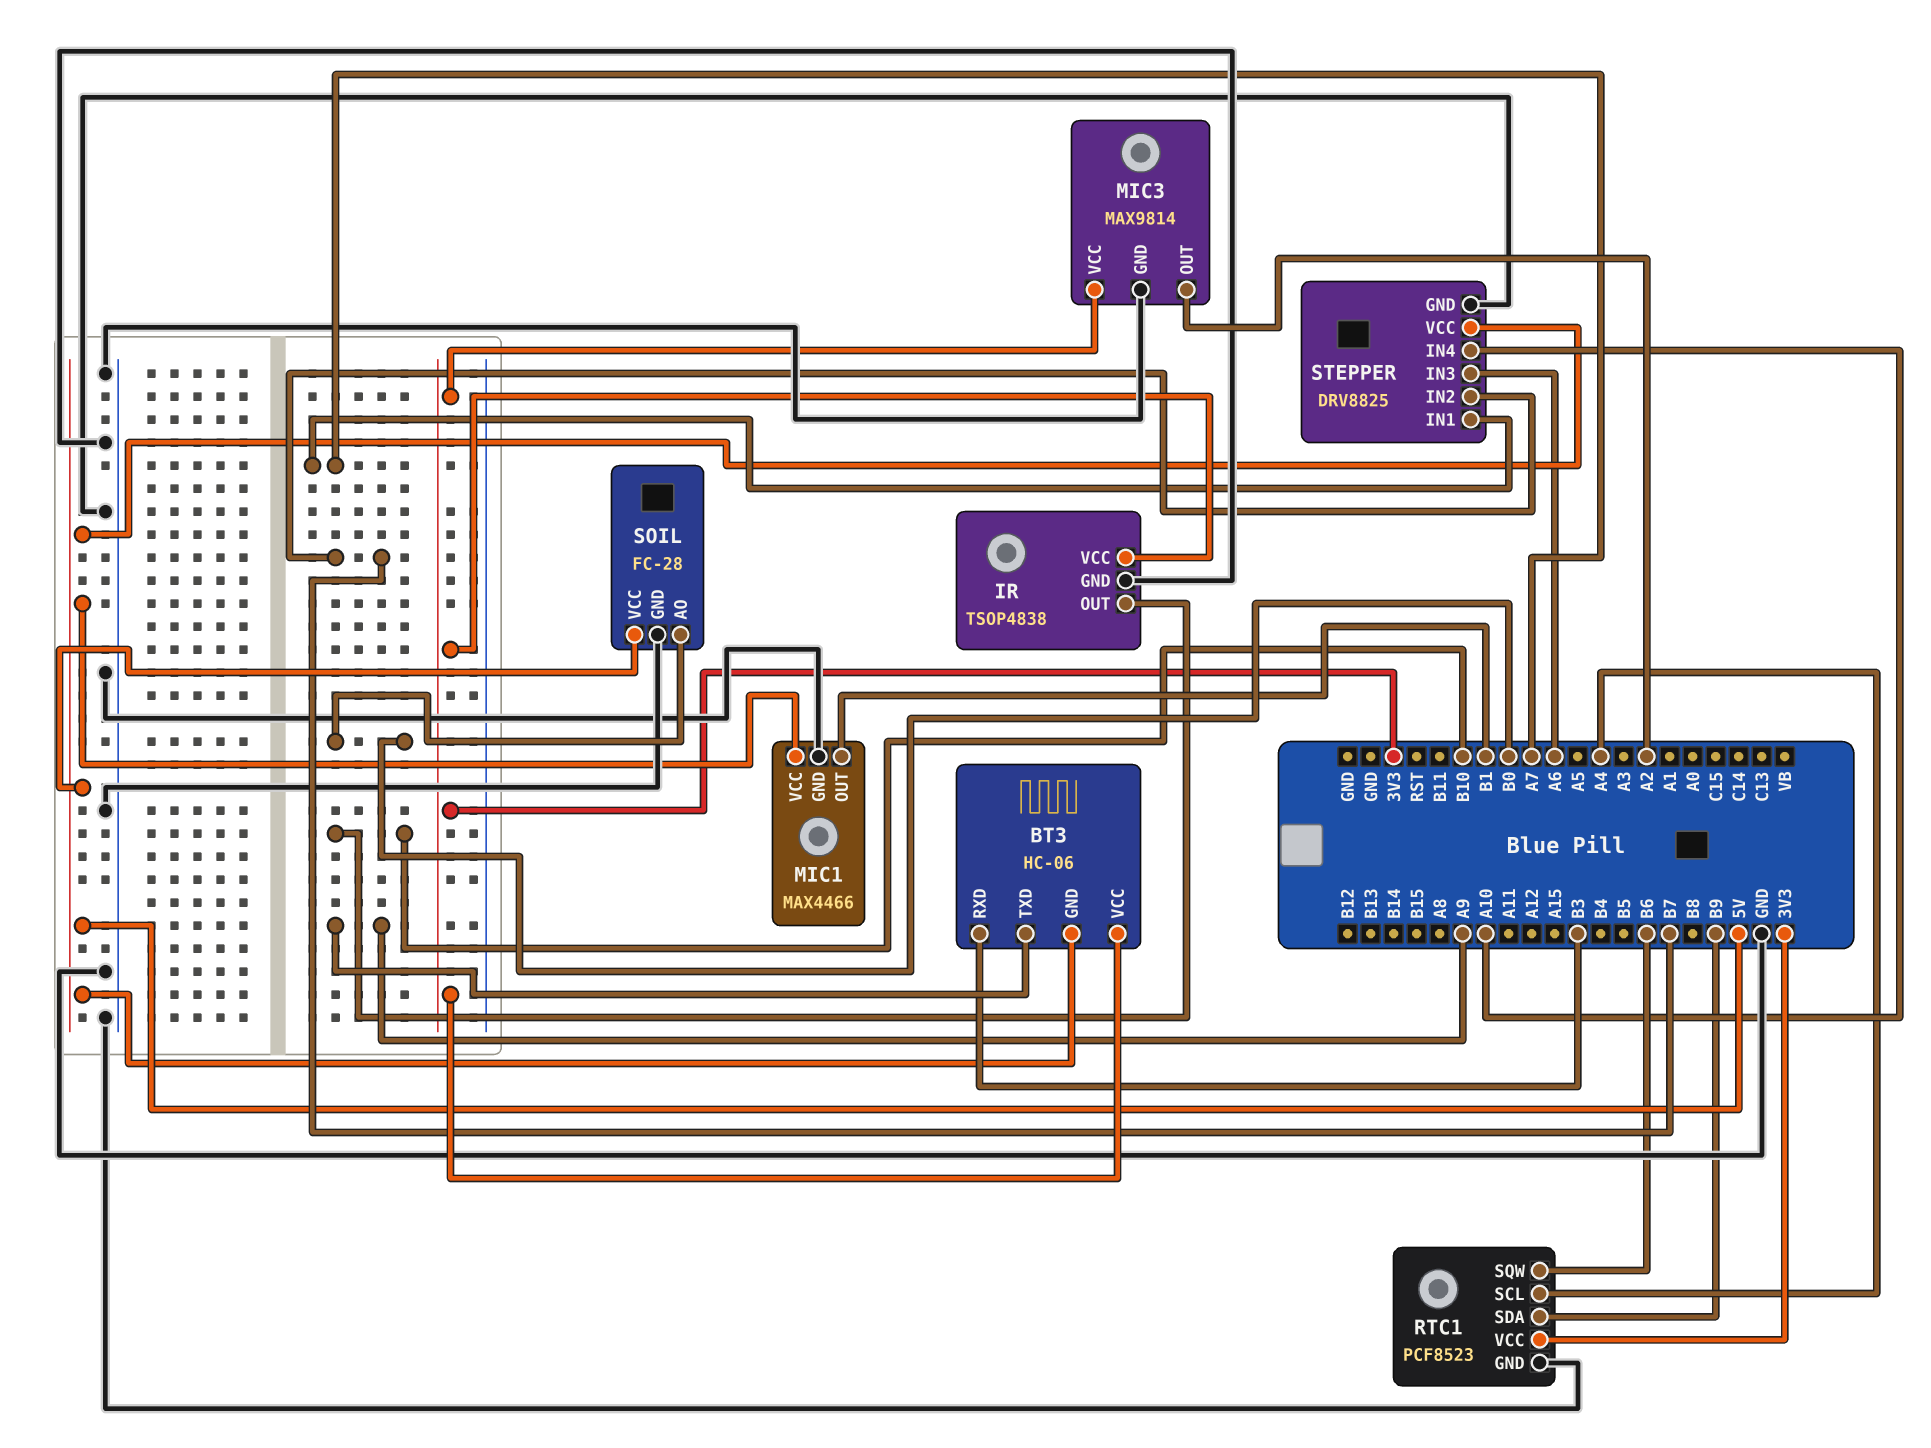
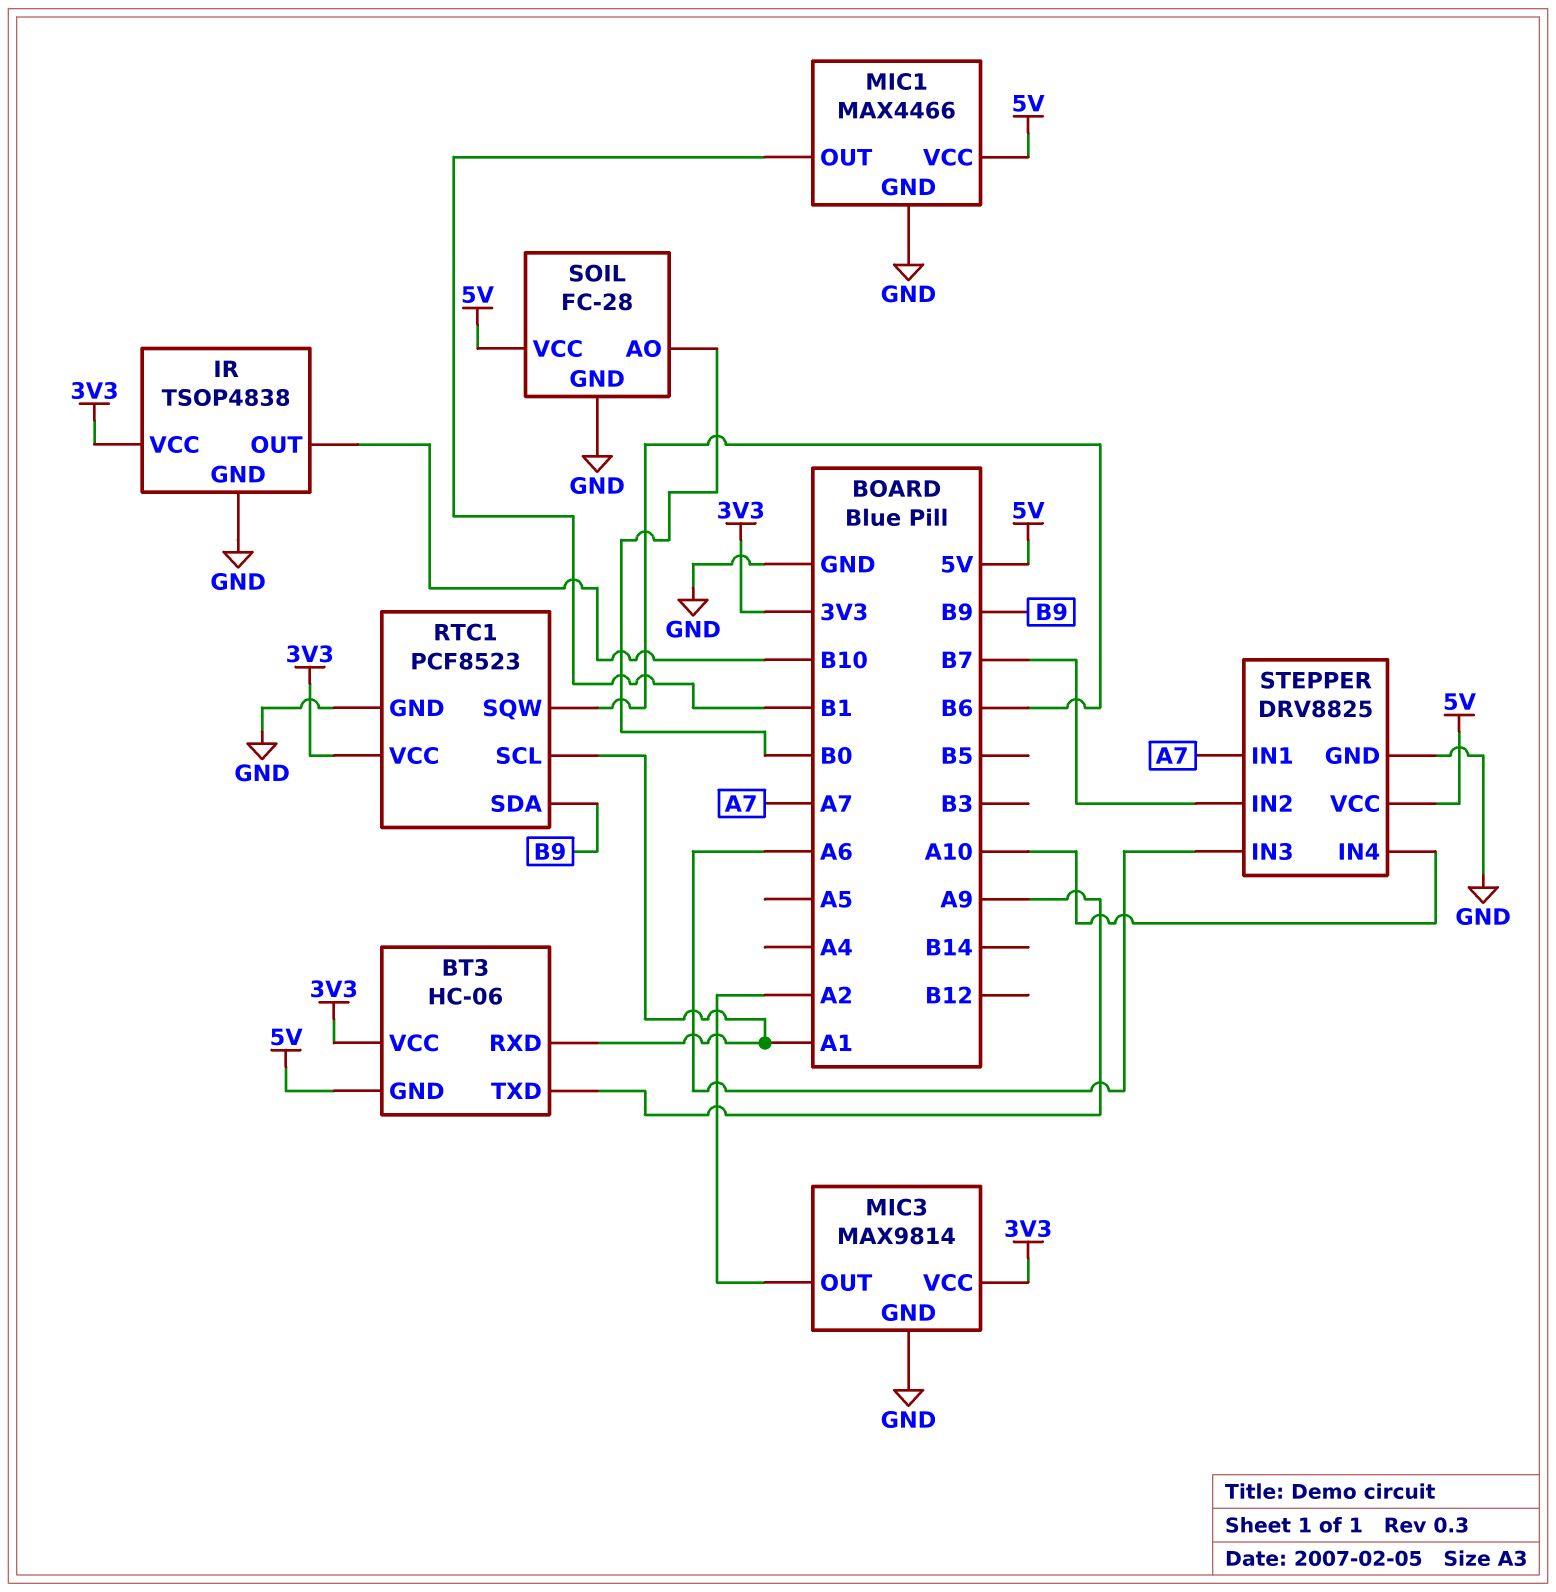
BT3 pin RXD: B3 -> A1
RTC1 pin SCL: A4 -> A1

